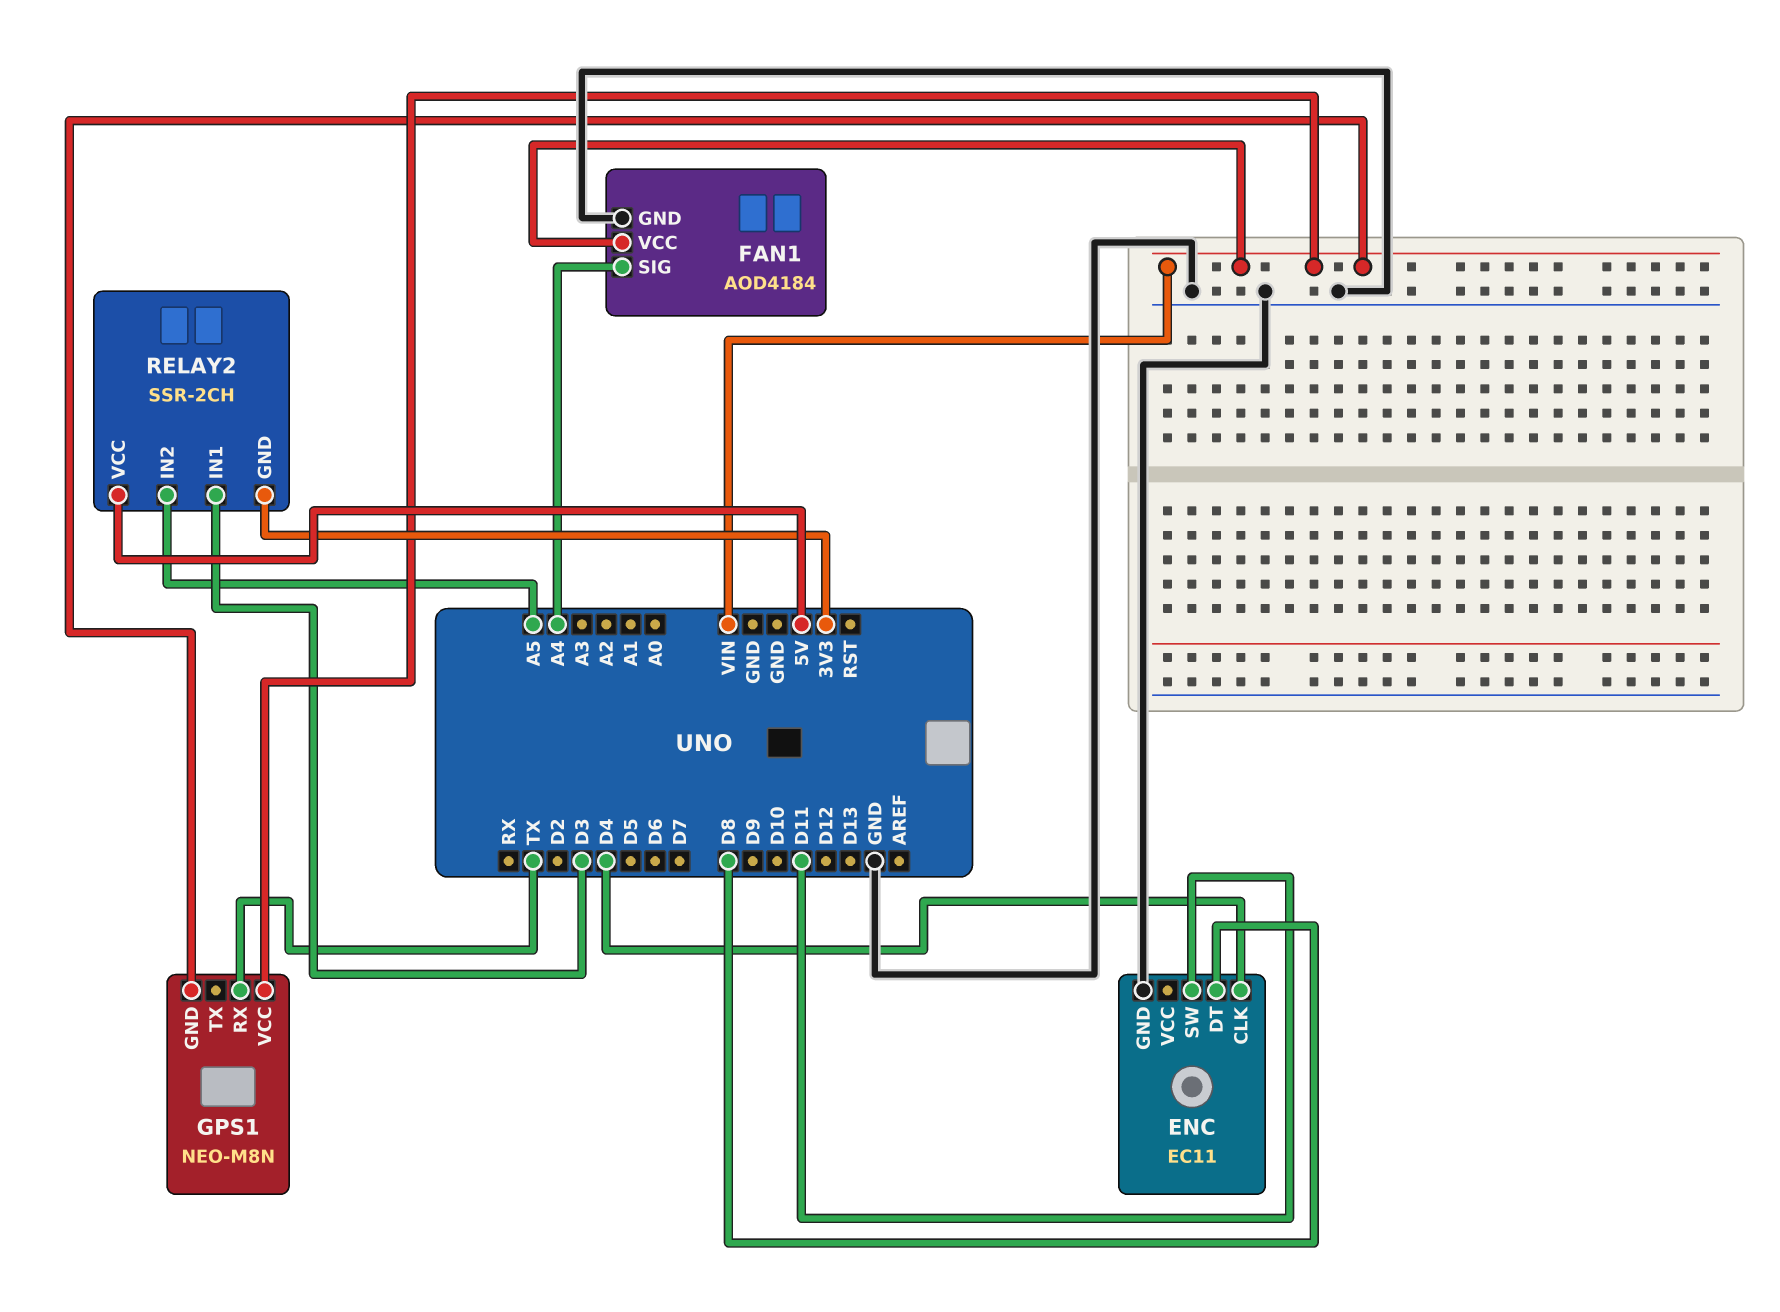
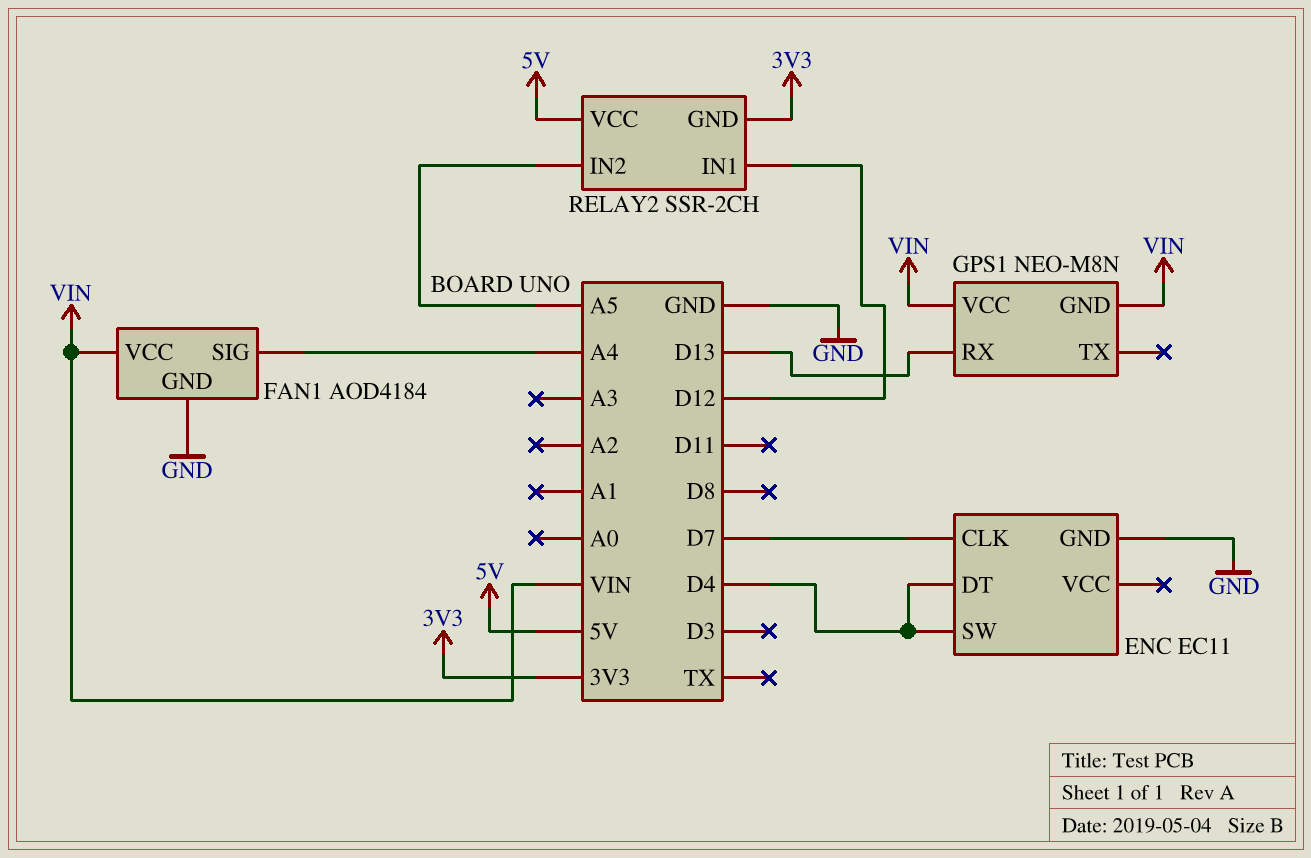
ENC pin CLK: D4 -> D7
ENC pin DT: D8 -> D4
ENC pin SW: D11 -> D4
GPS1 pin RX: TX -> D13
RELAY2 pin IN1: D3 -> D12

